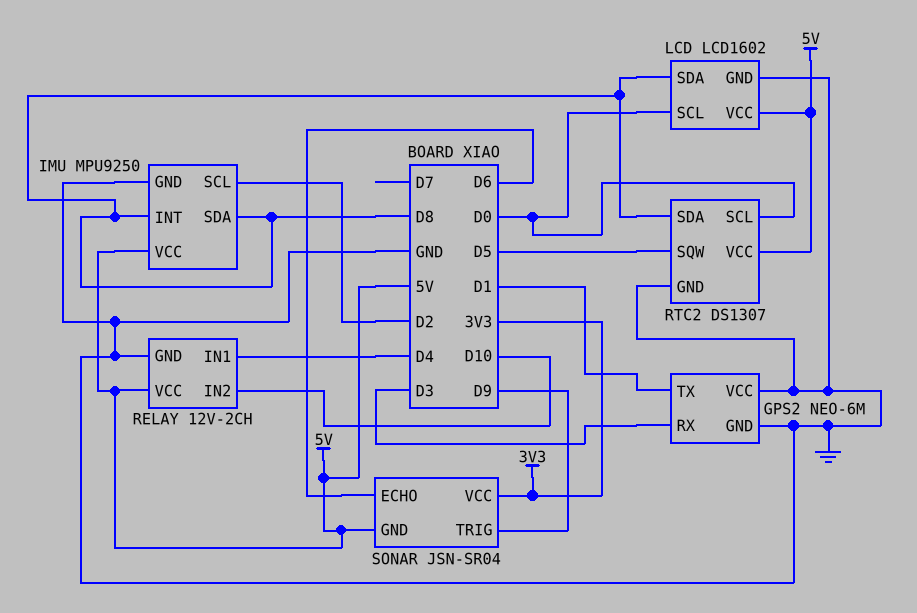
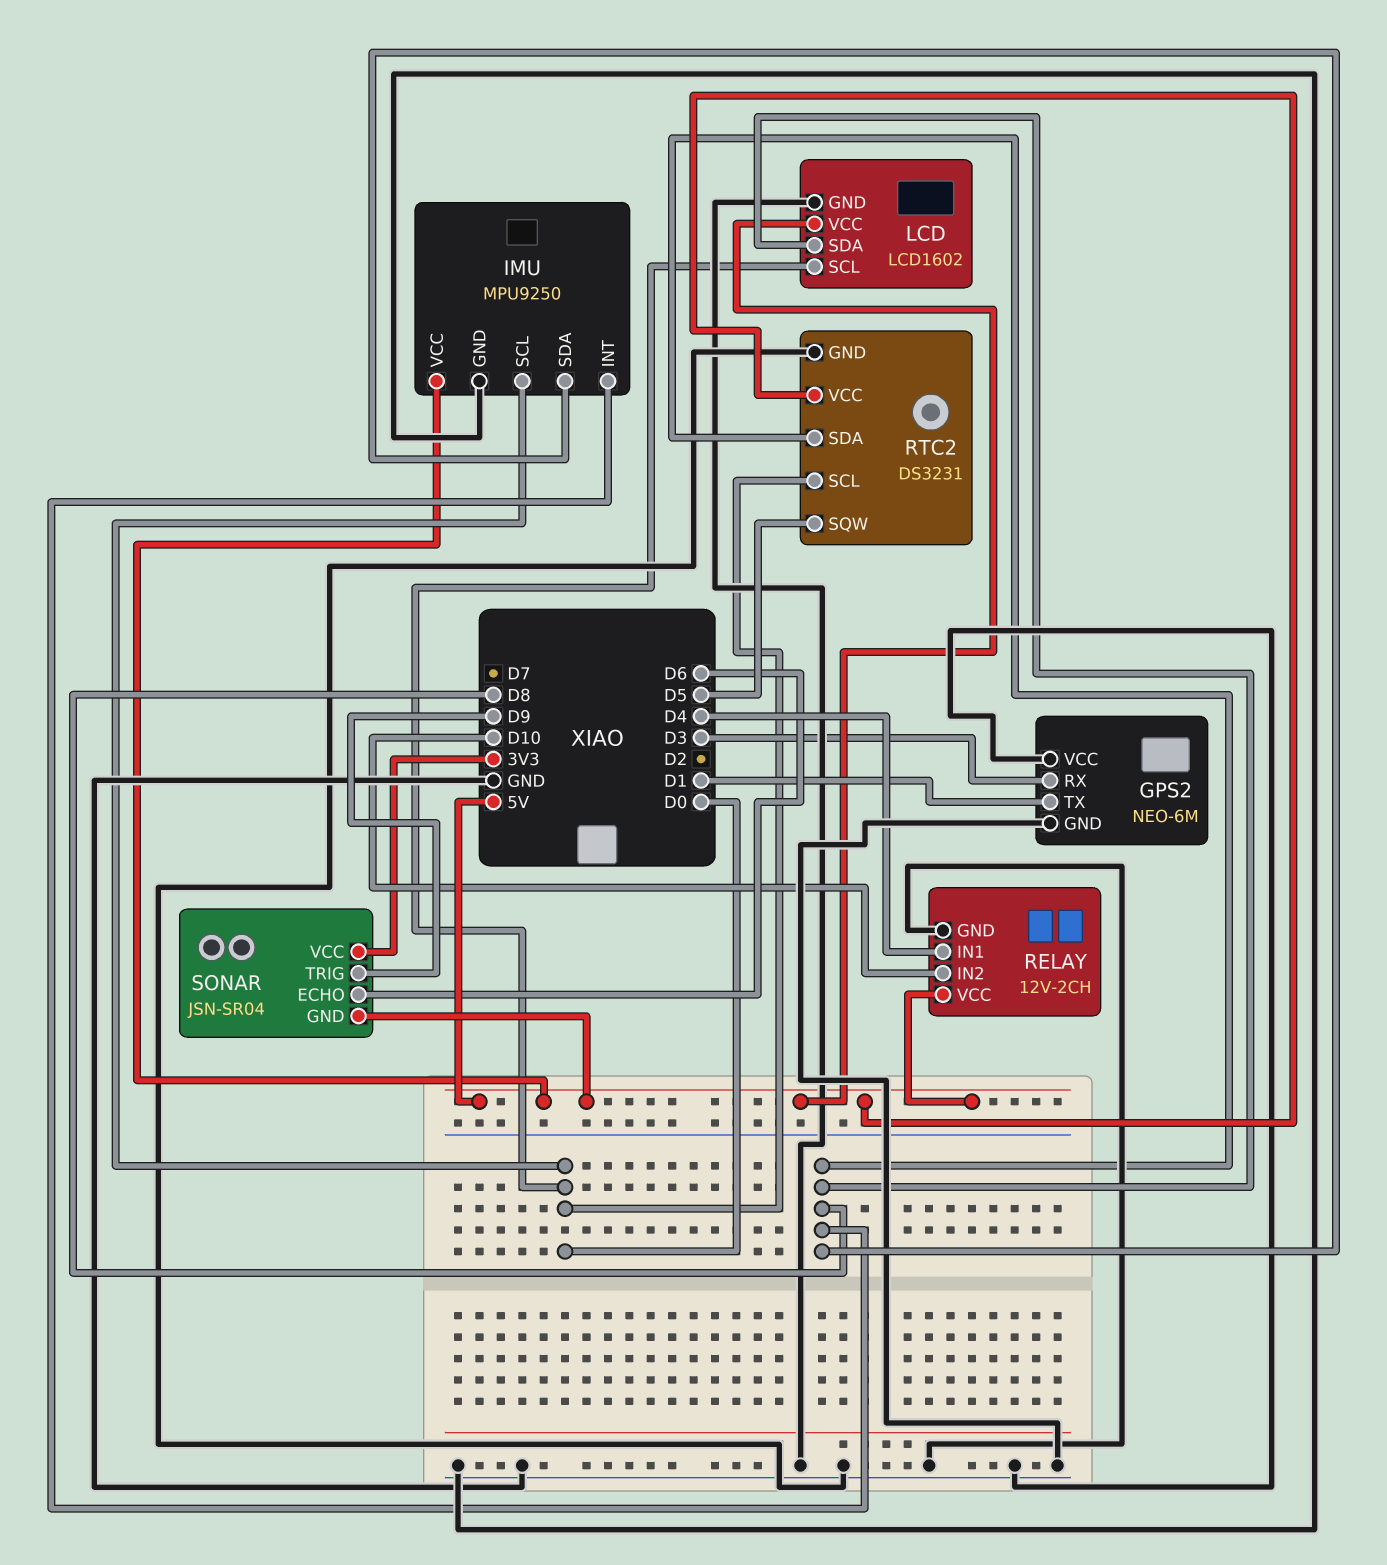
IMU pin SCL: D2 -> D0
RTC2: DS1307 -> DS3231

